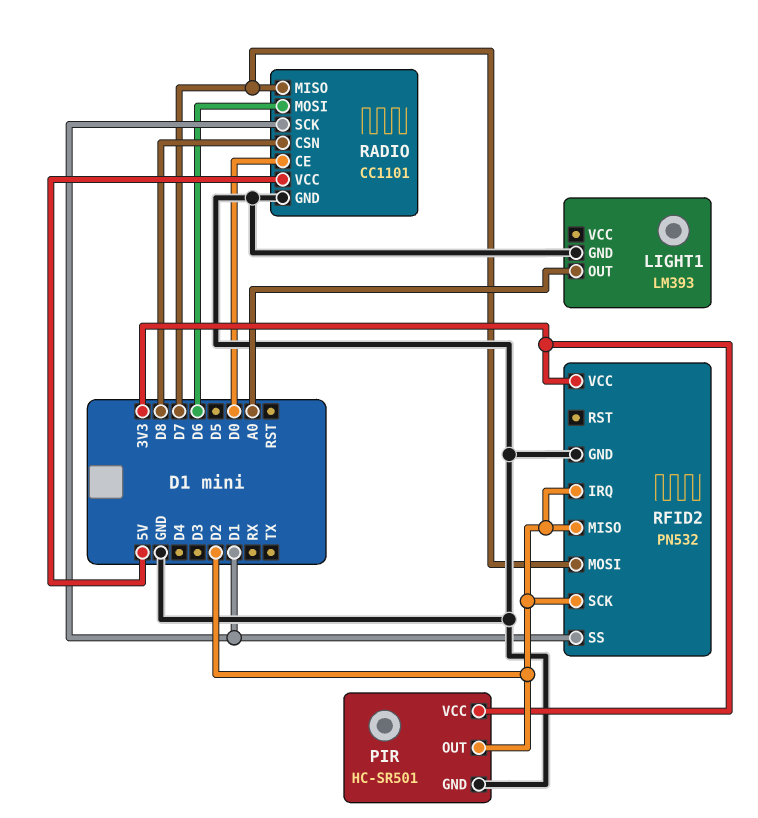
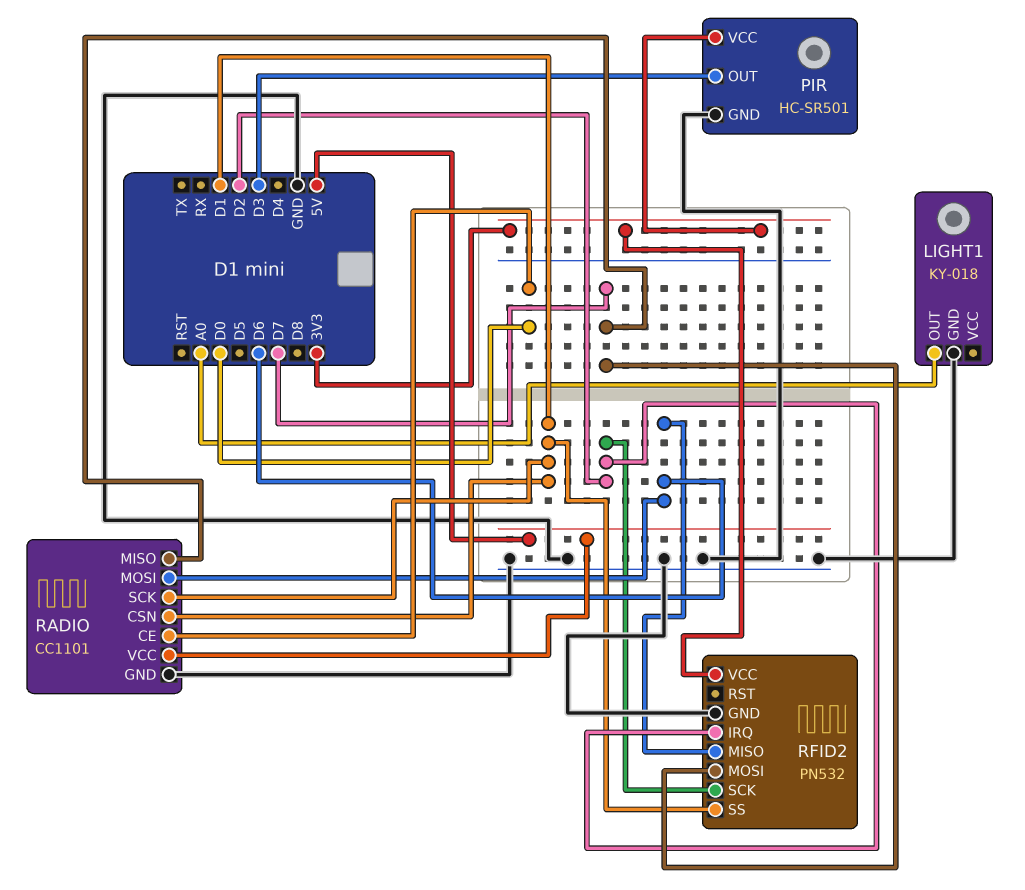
LIGHT1: LM393 -> KY-018
PIR pin OUT: D2 -> D3
RADIO pin CSN: D8 -> D1
RFID2 pin MISO: D2 -> D6

